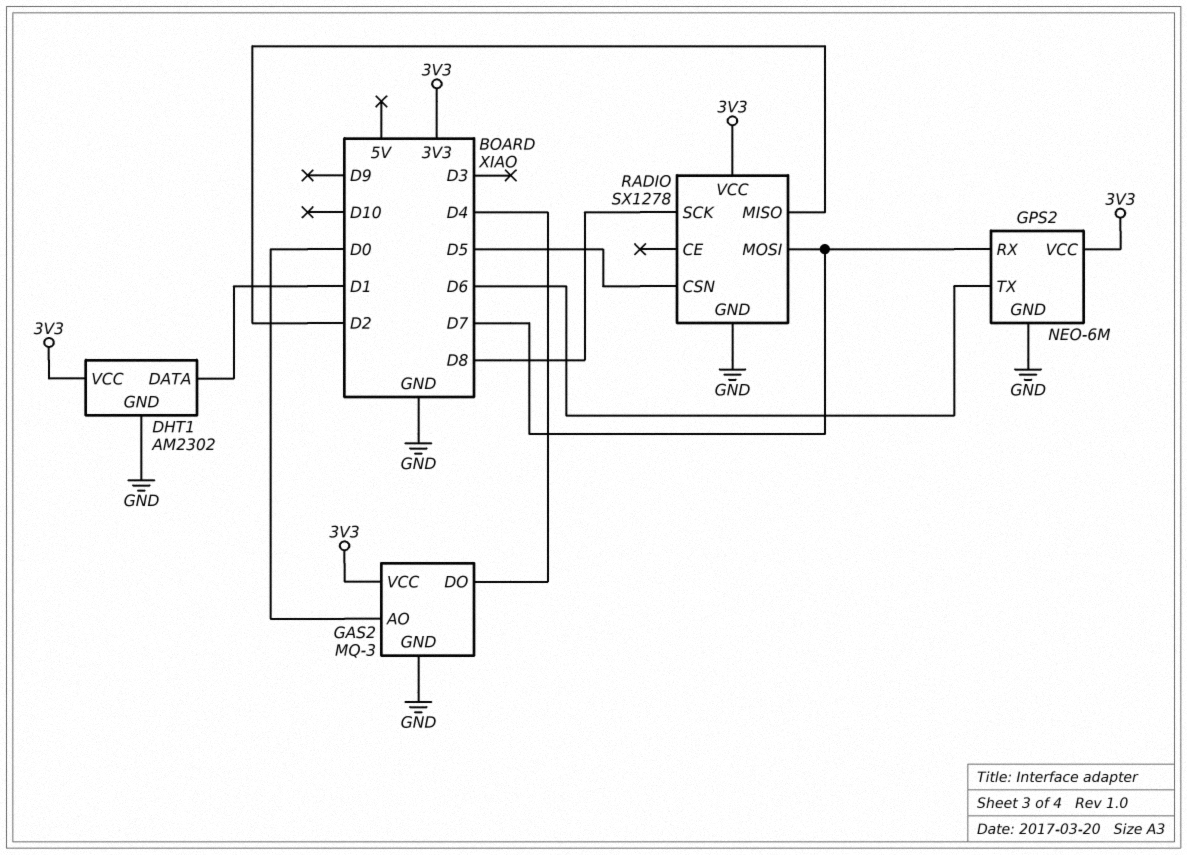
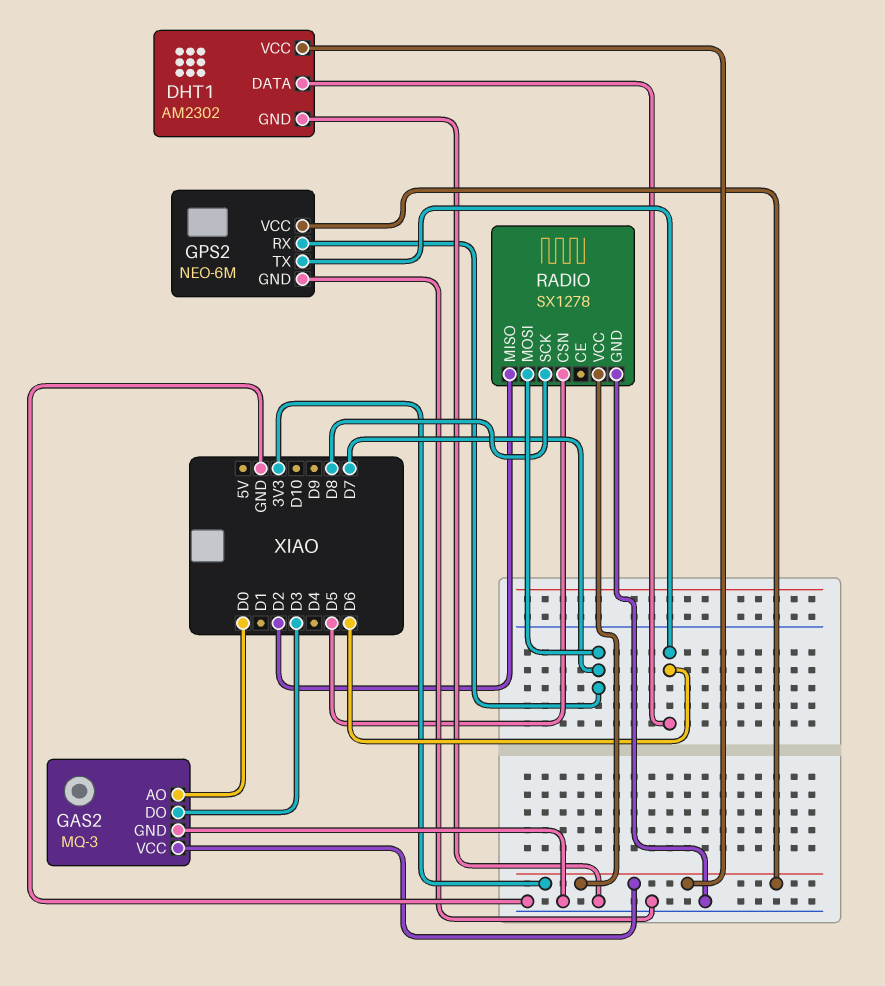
DHT1 pin DATA: D1 -> D6
GAS2 pin DO: D4 -> D3

